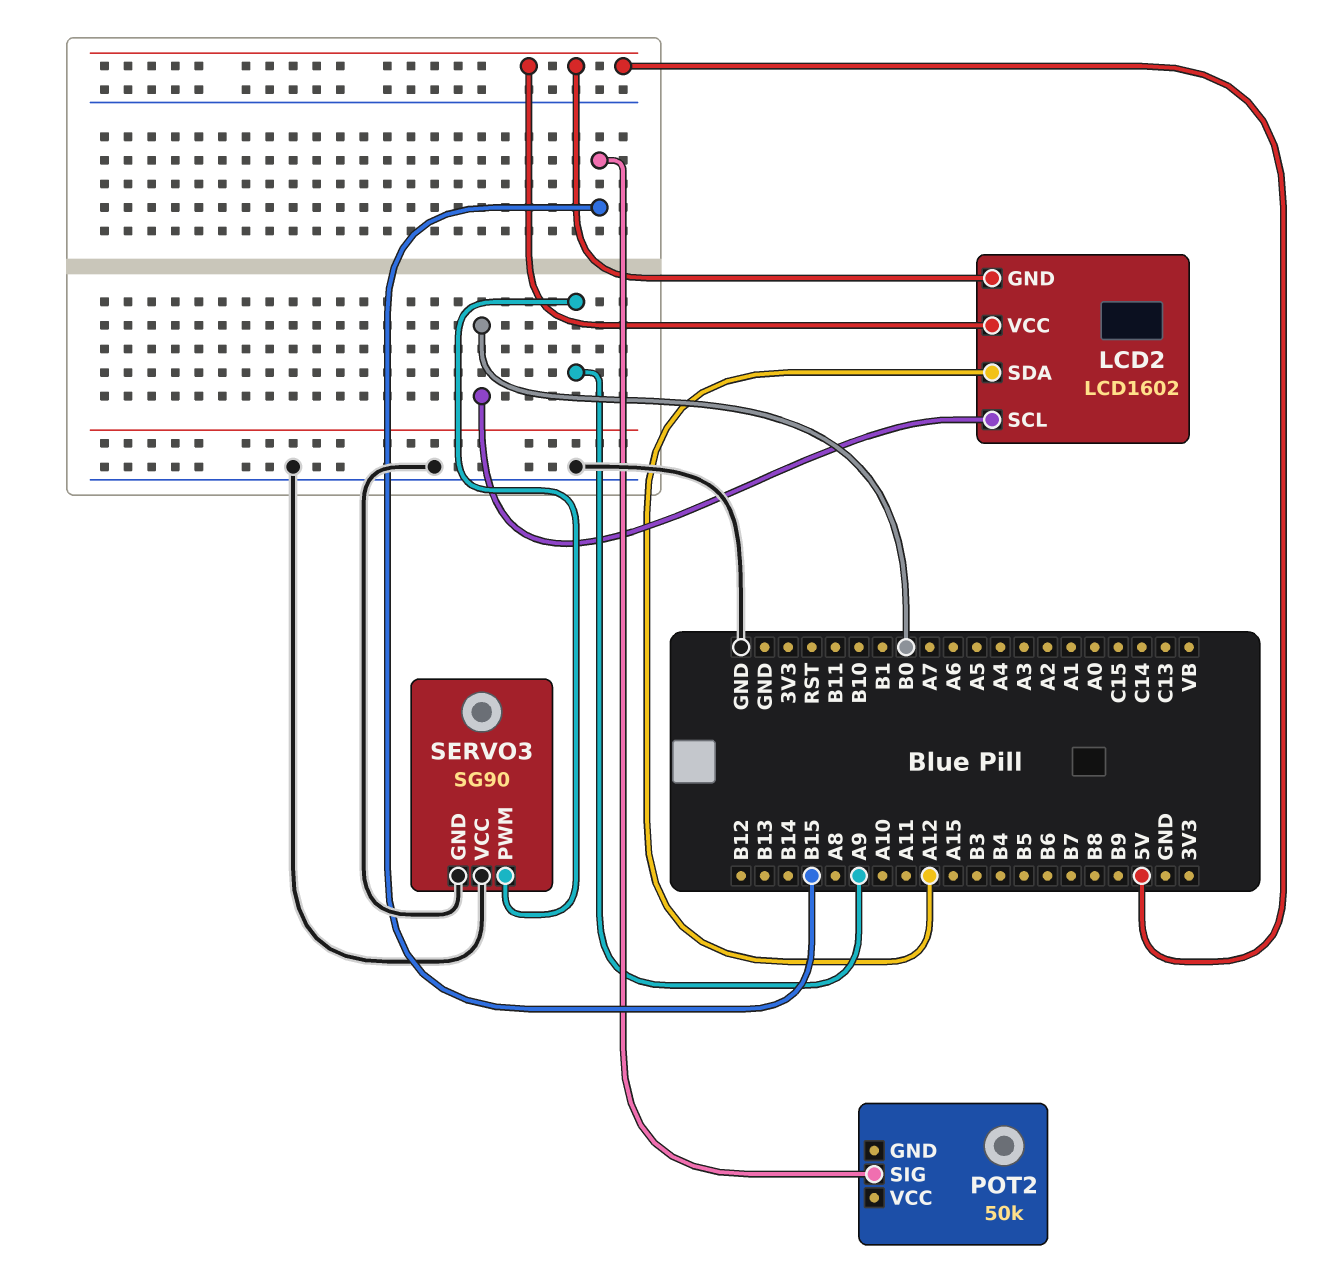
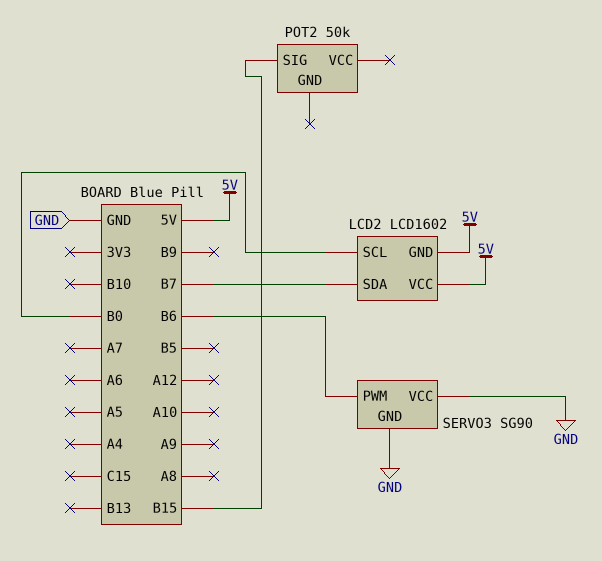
LCD2 pin SDA: A12 -> B7
SERVO3 pin PWM: A9 -> B6

